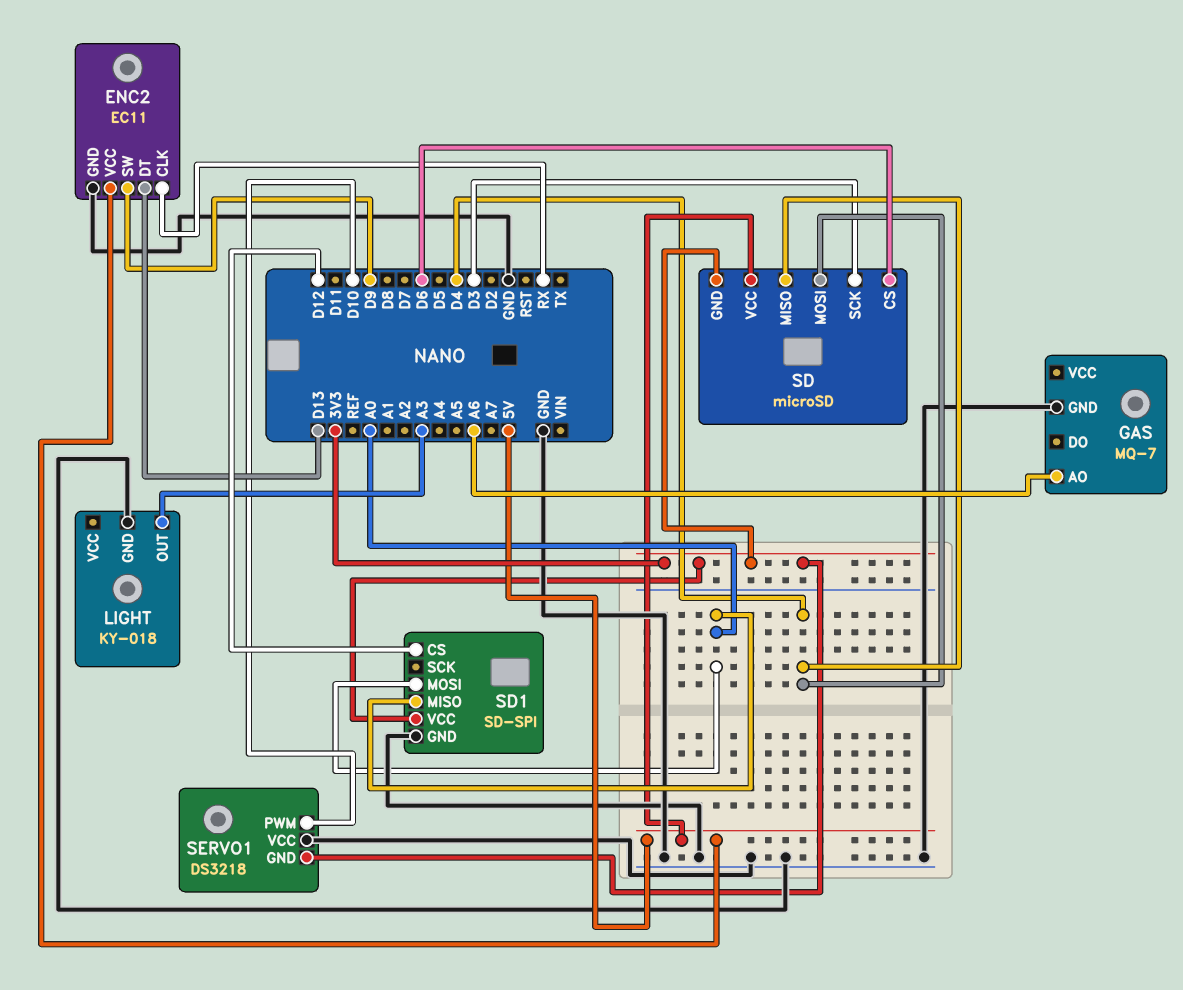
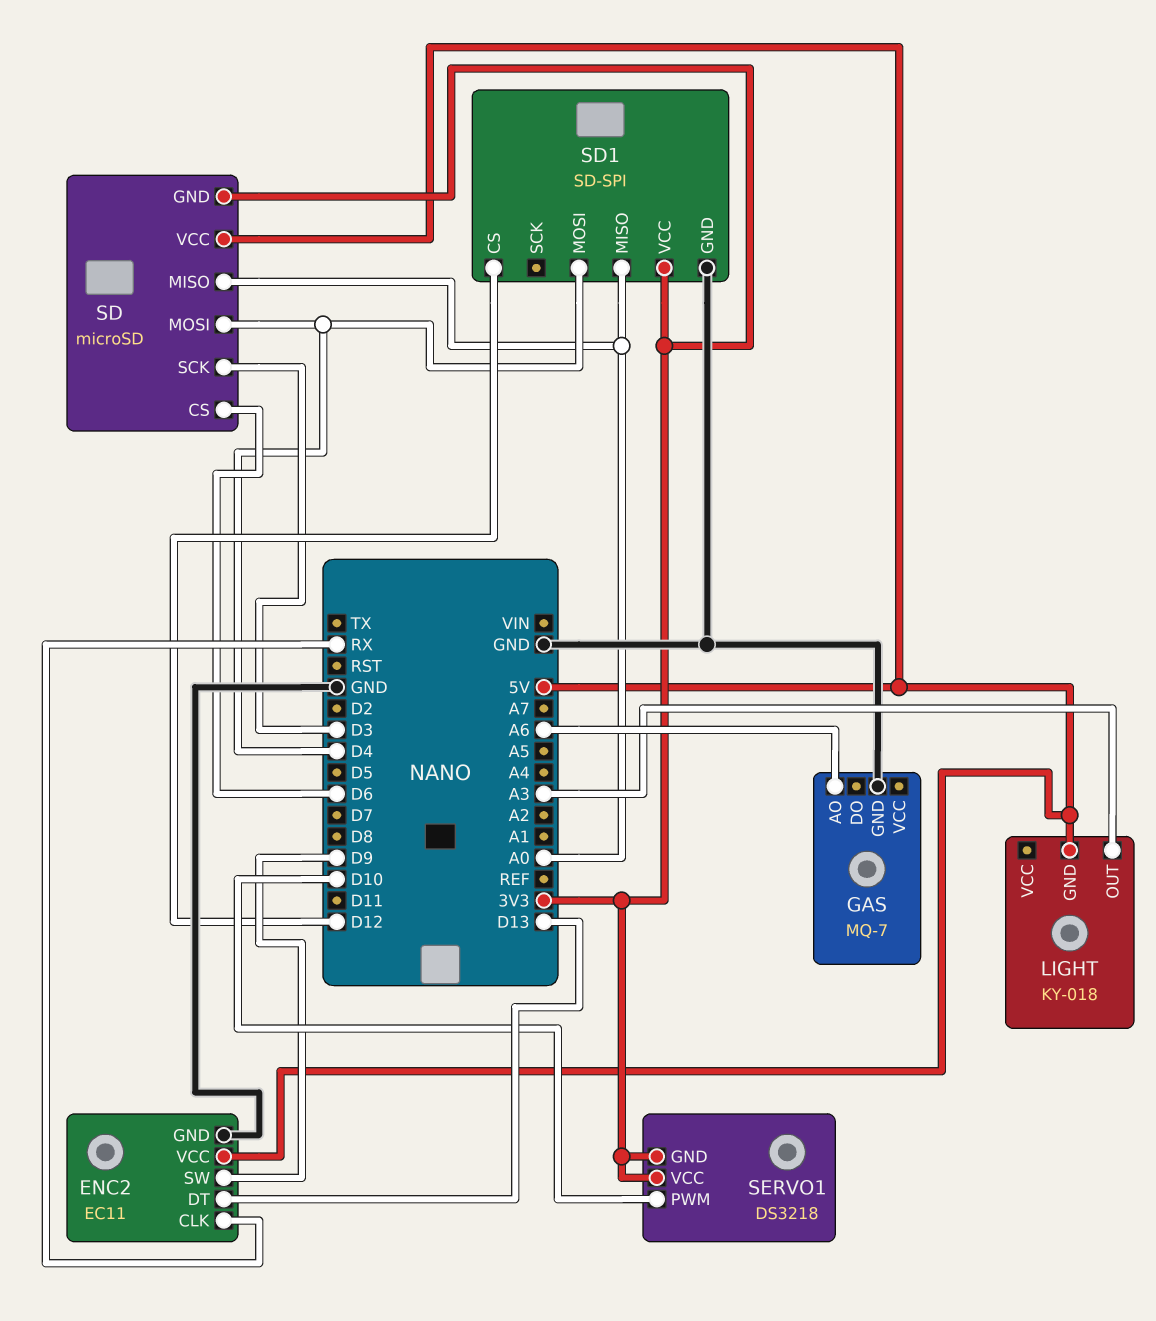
LIGHT pin GND: GND -> 5V
SD pin MISO: D4 -> A0
SD1 pin MOSI: A0 -> D4
SERVO1 pin VCC: GND -> 3V3

